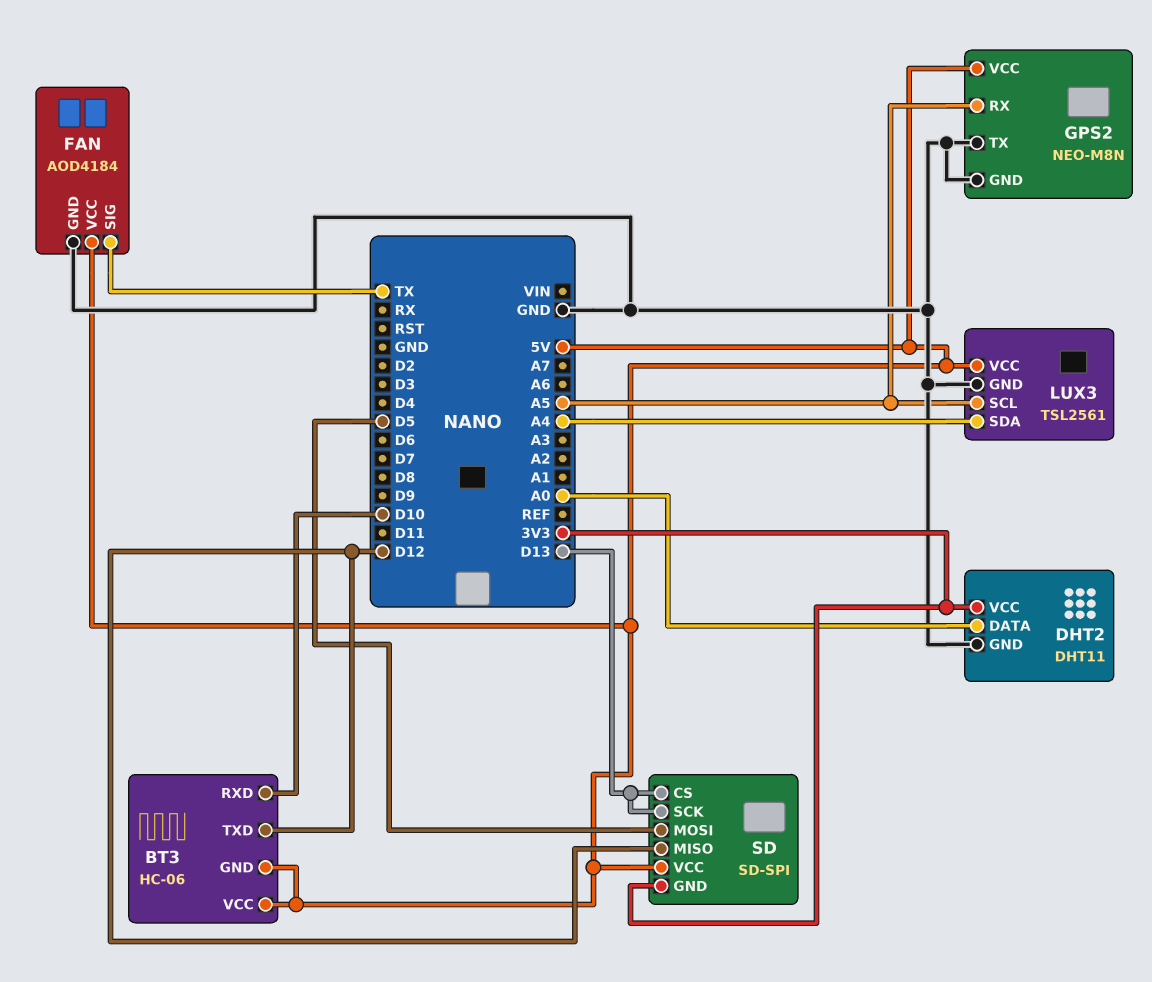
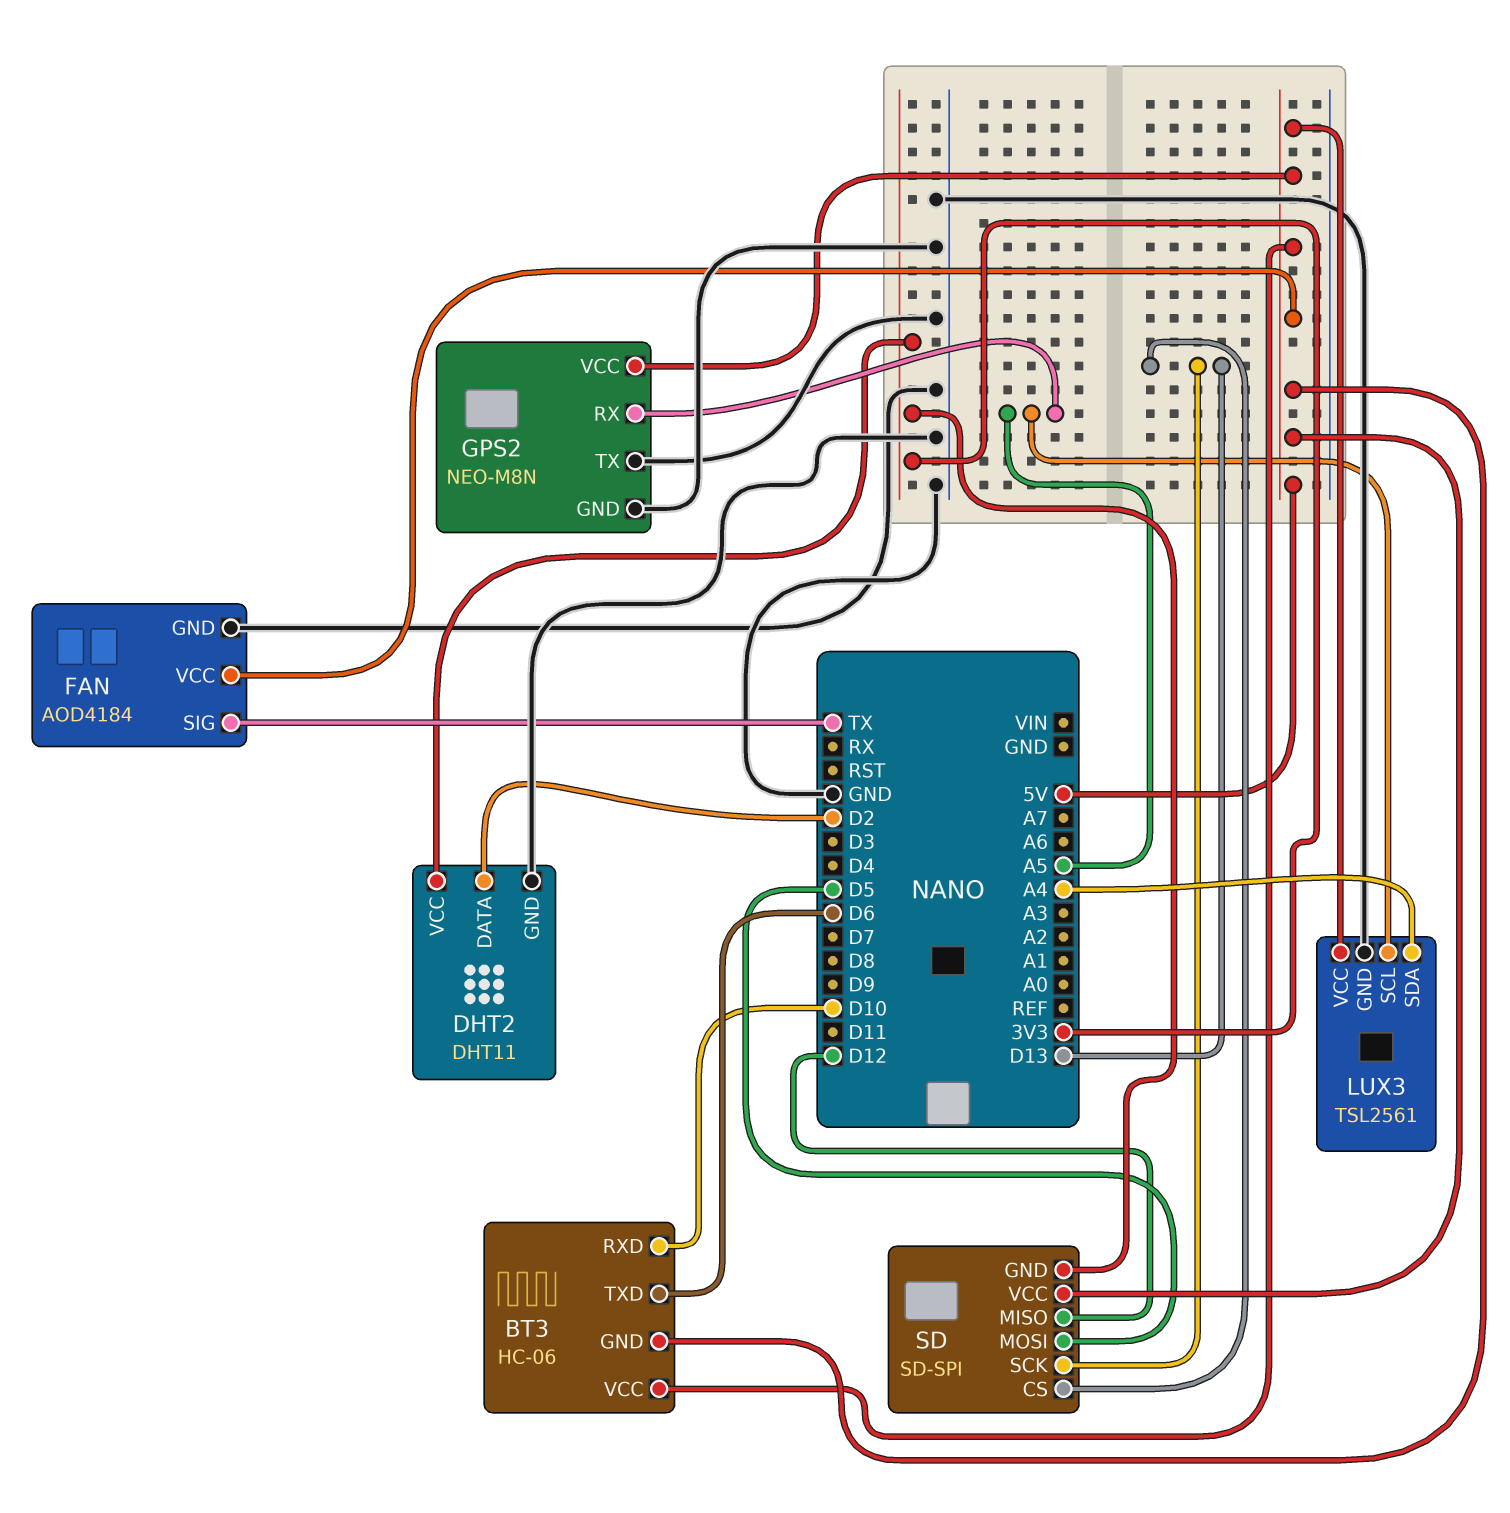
BT3 pin TXD: D12 -> D6
DHT2 pin DATA: A0 -> D2

